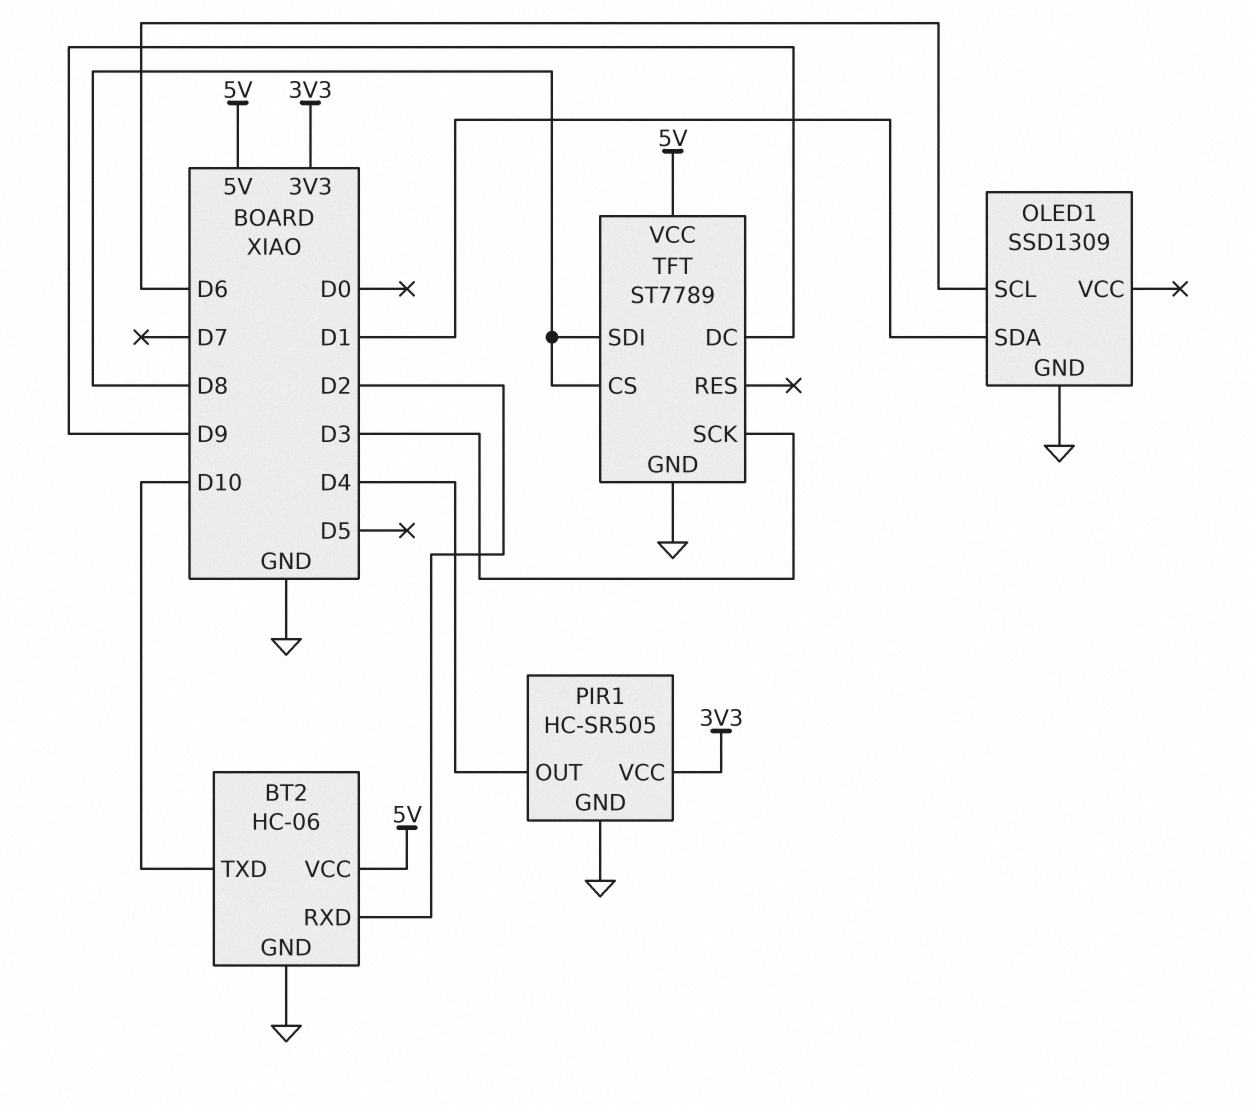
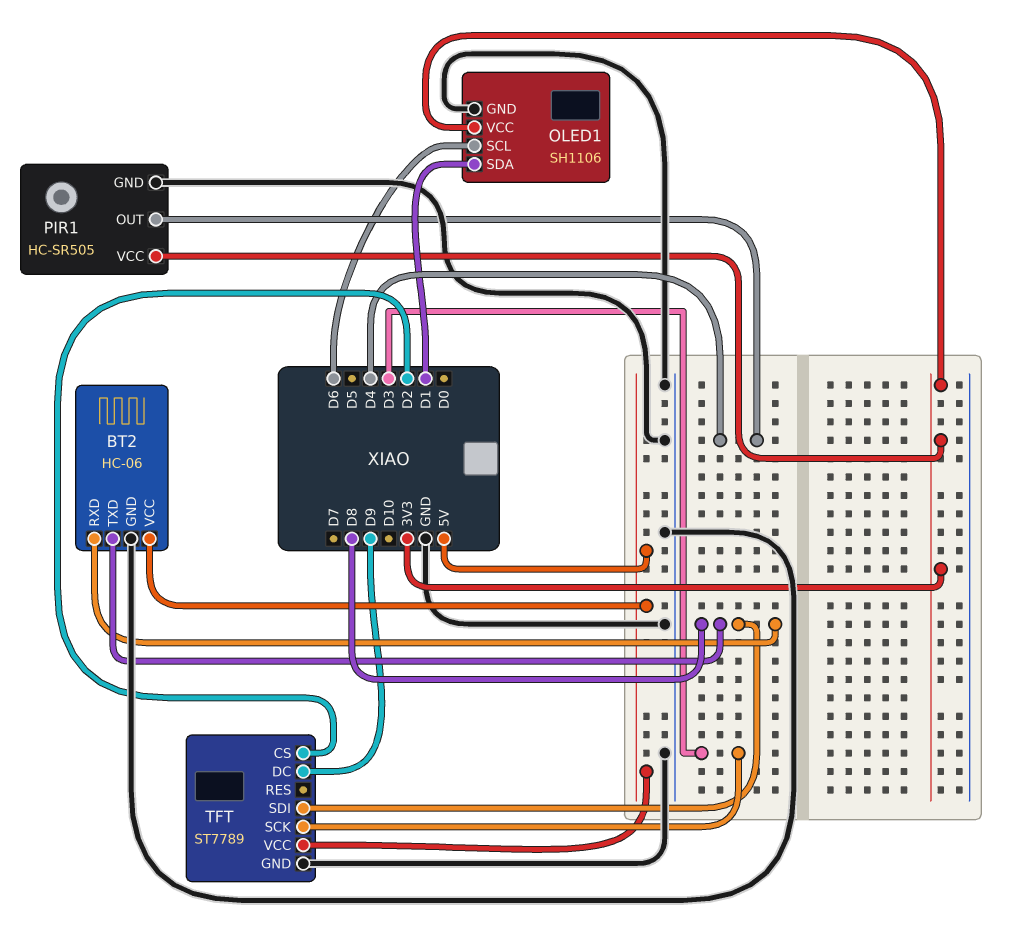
BT2 pin RXD: D2 -> D8
BT2 pin TXD: D10 -> D8
OLED1: SSD1309 -> SH1106
OLED1 pin VCC: none -> 3V3
TFT pin CS: D8 -> D2

